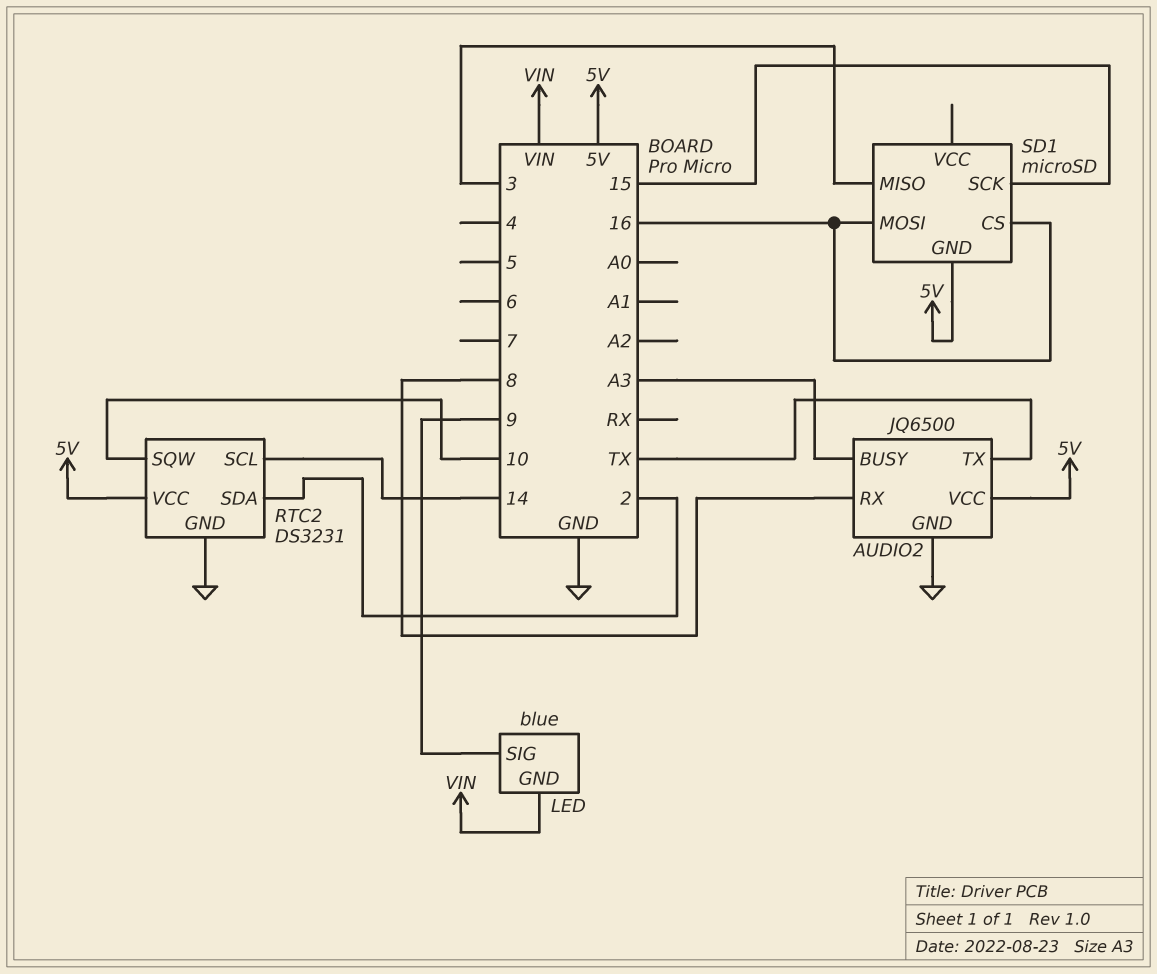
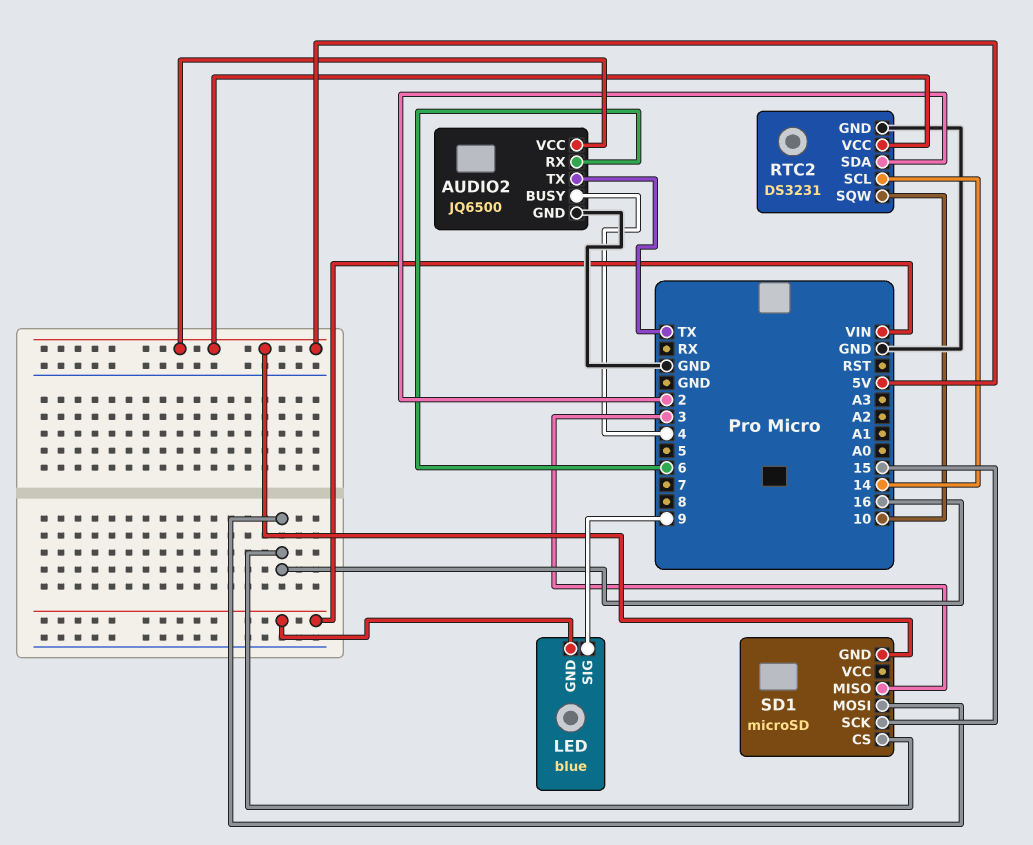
AUDIO2 pin BUSY: A3 -> 4
AUDIO2 pin RX: 8 -> 6

